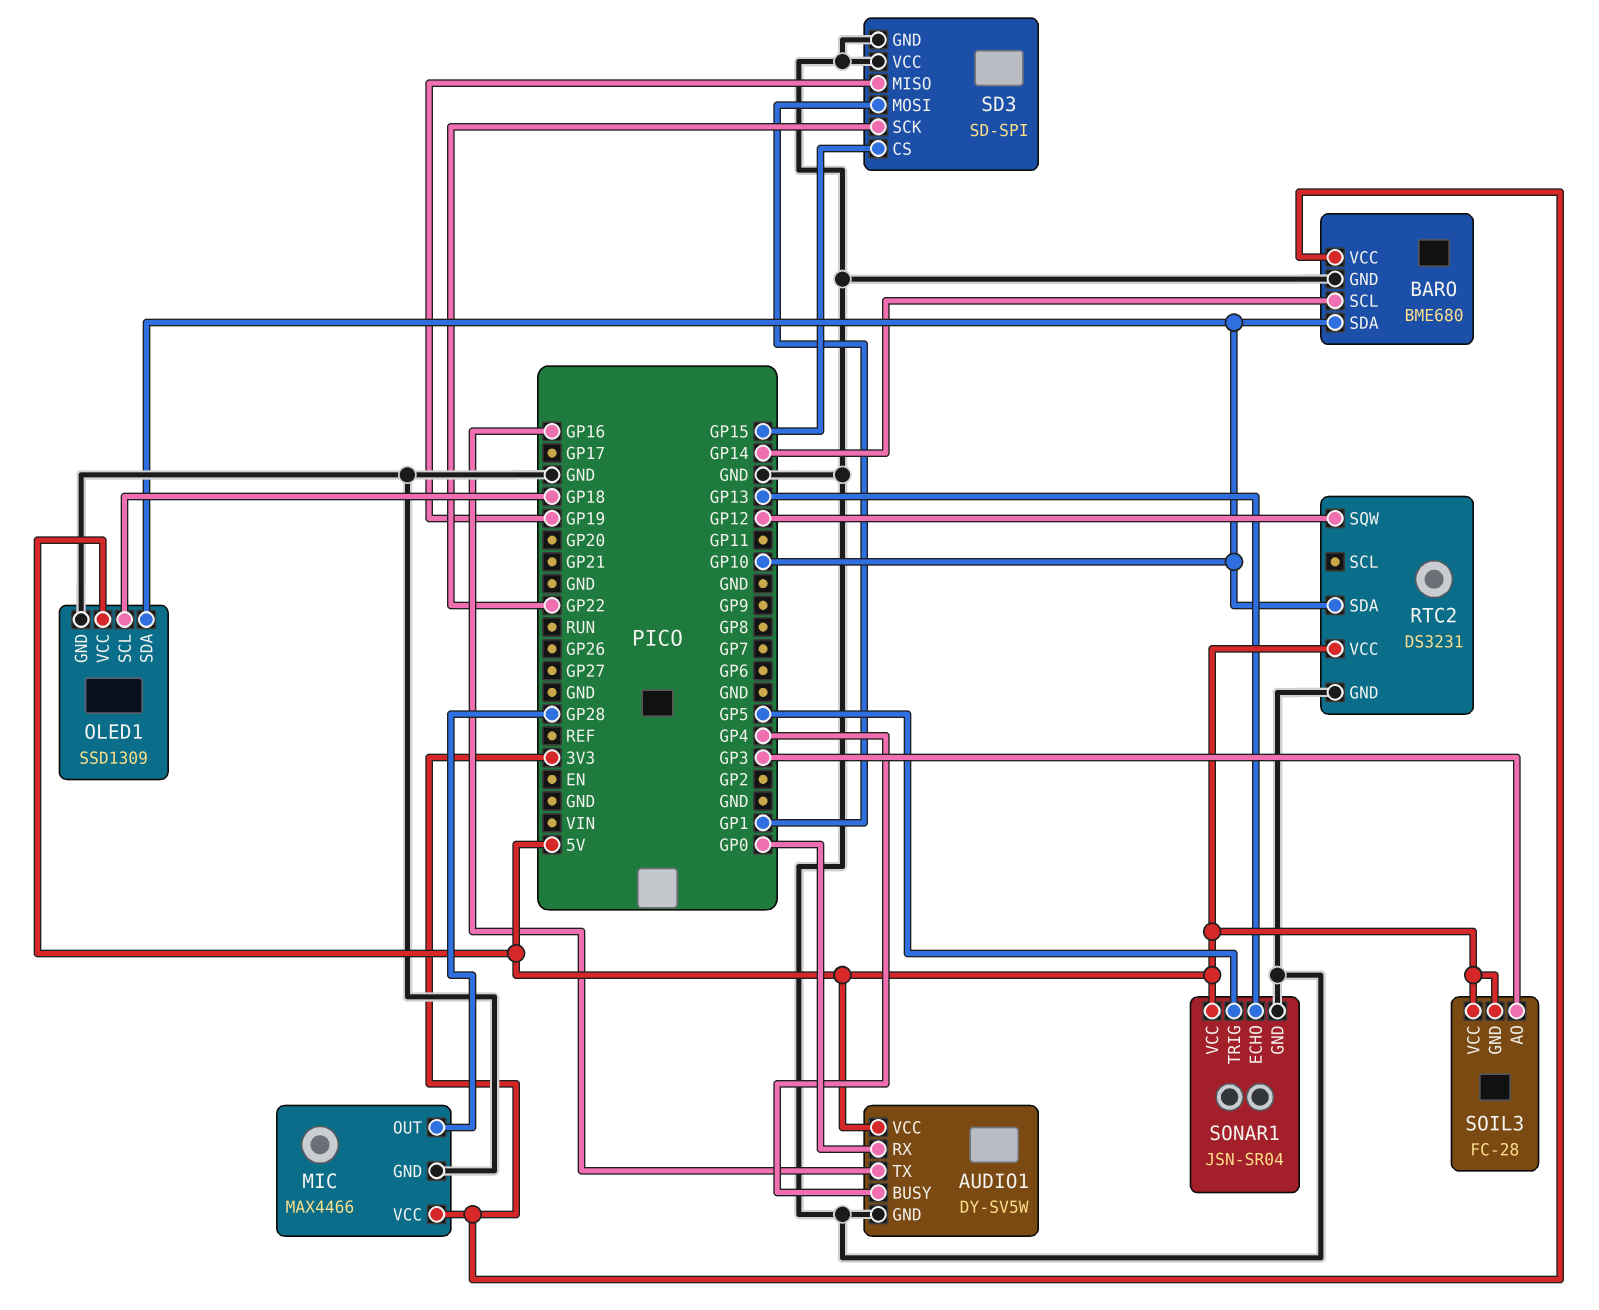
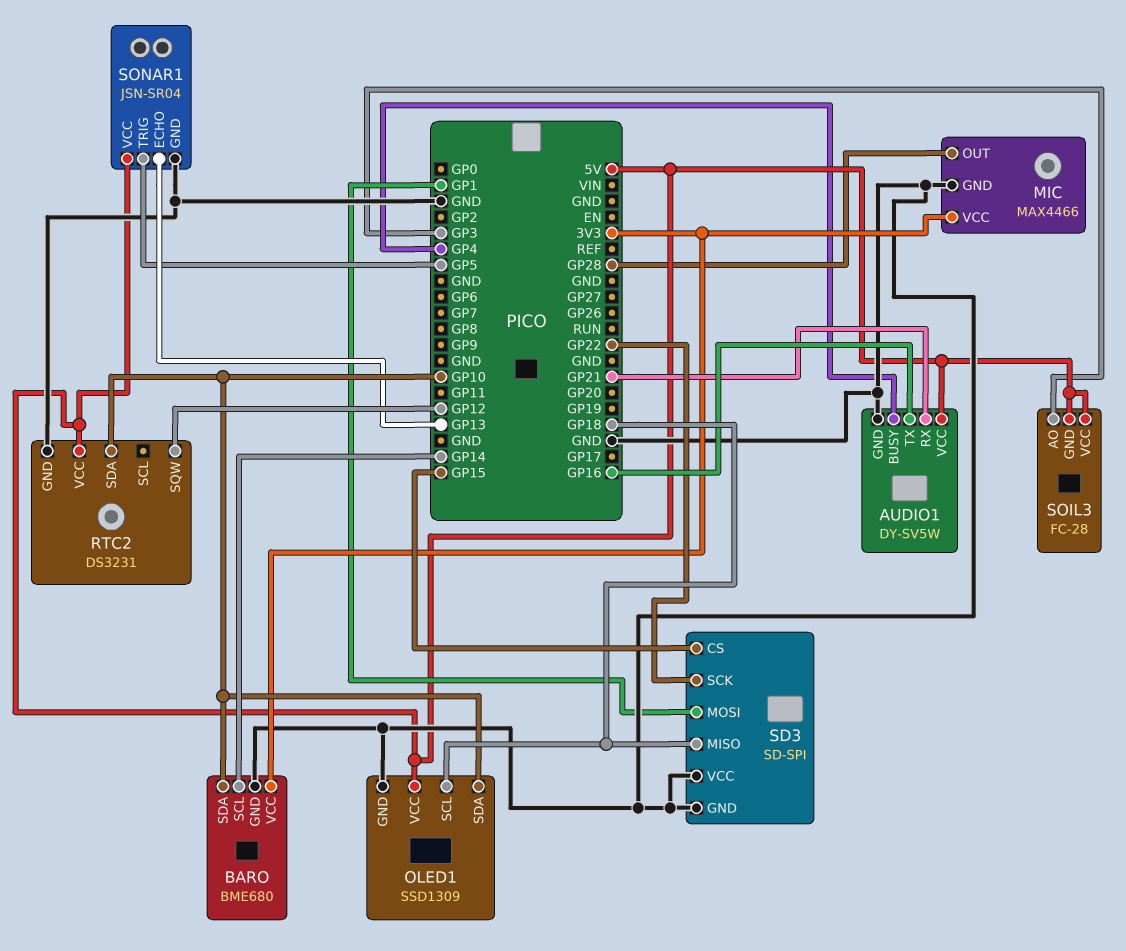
AUDIO1 pin RX: GP0 -> GP21
SD3 pin MISO: GP19 -> GP18

